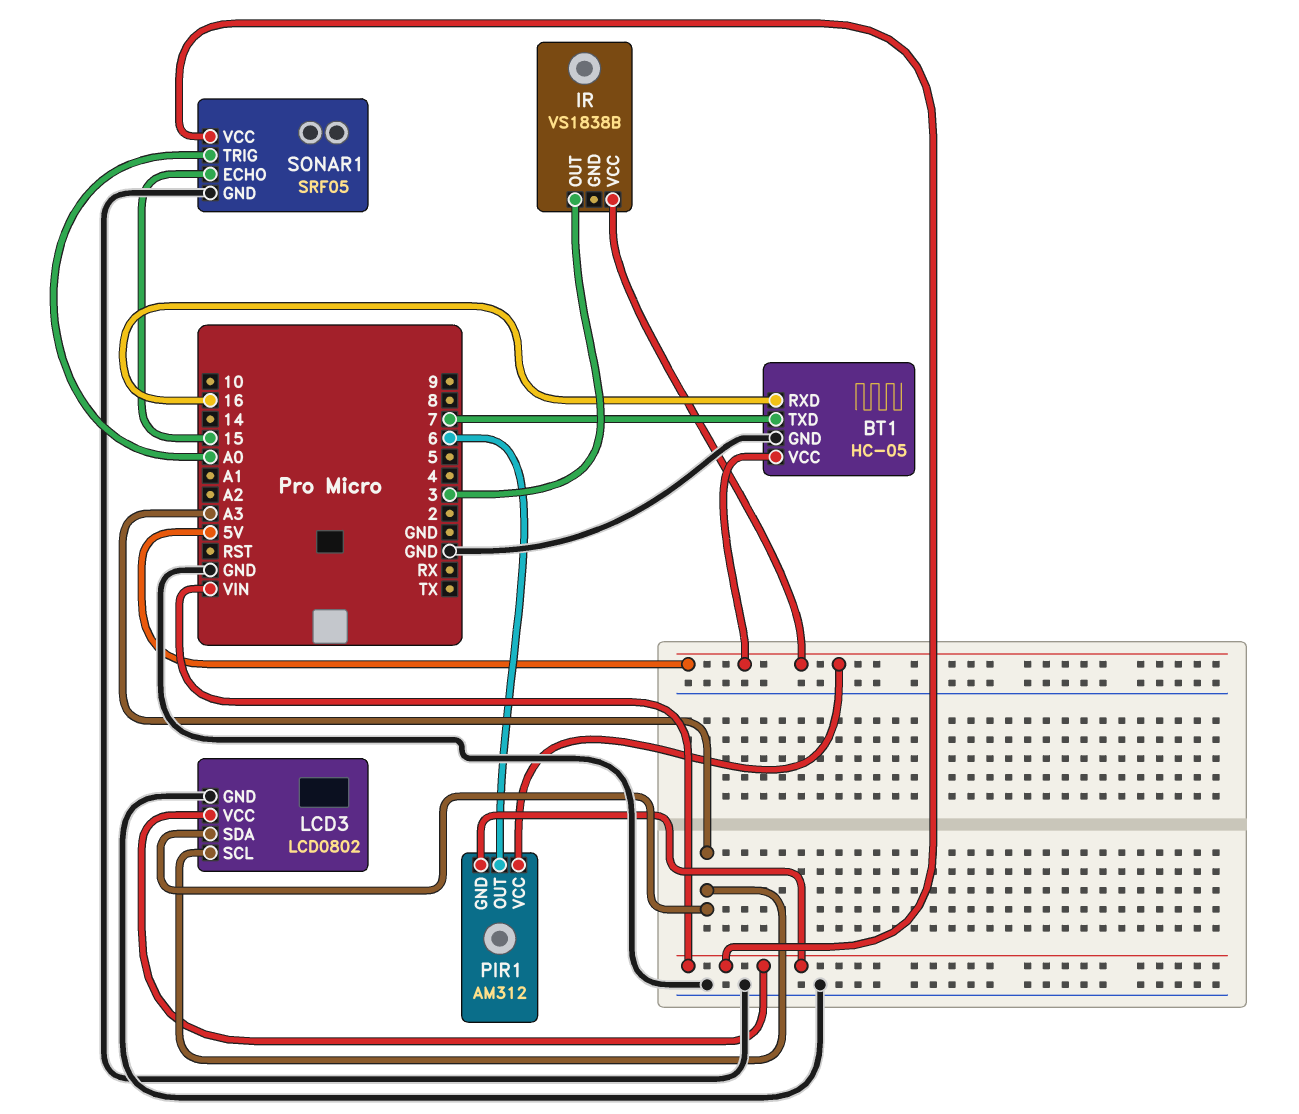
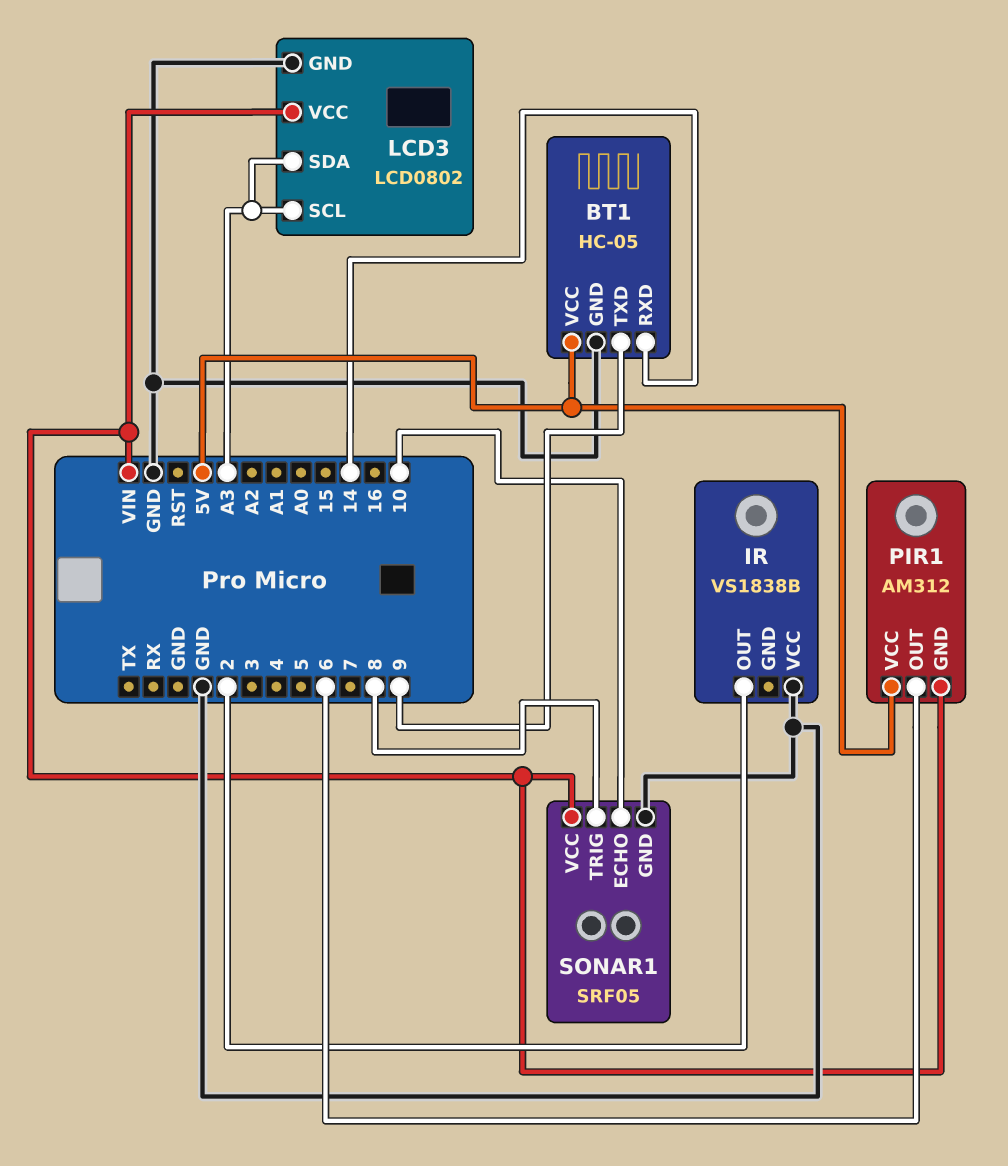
BT1 pin RXD: 16 -> 14
BT1 pin TXD: 7 -> 9
IR pin OUT: 3 -> 2
IR pin VCC: 5V -> GND
SONAR1 pin ECHO: 15 -> 10
SONAR1 pin TRIG: A0 -> 8

